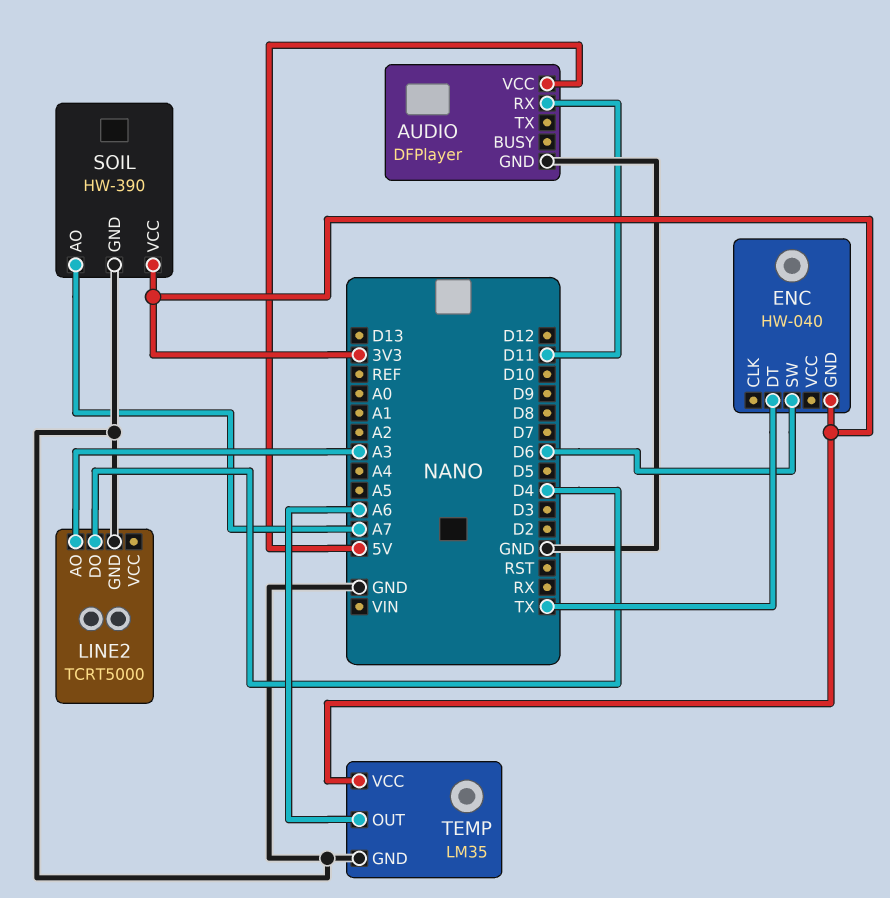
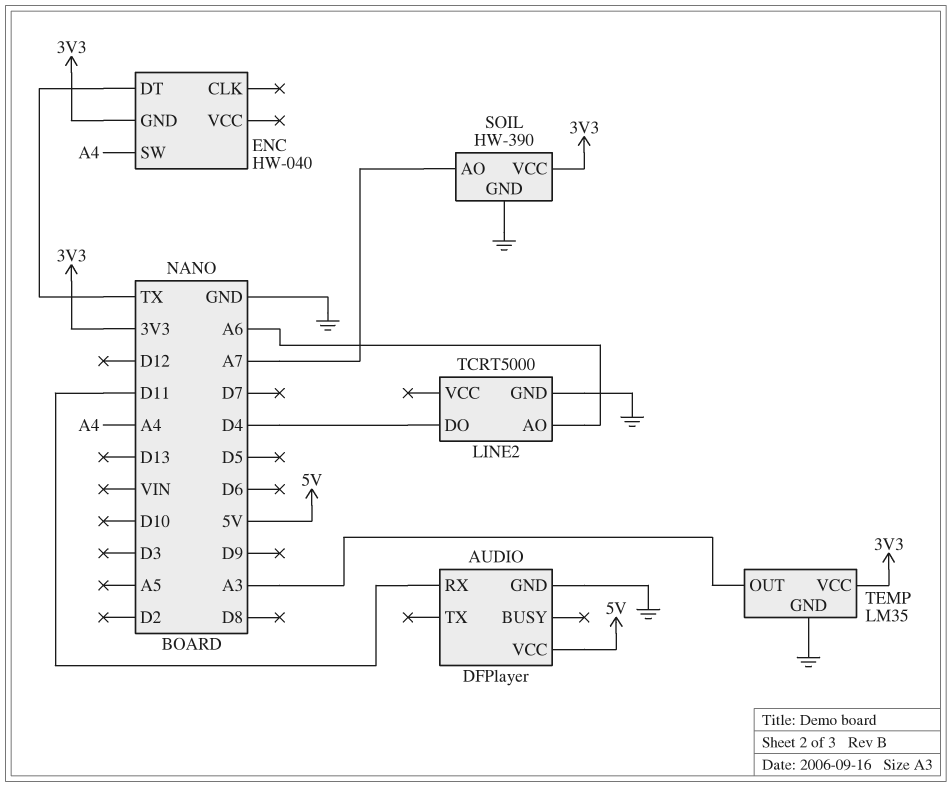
ENC pin SW: D6 -> A4
LINE2 pin AO: A3 -> A6
TEMP pin OUT: A6 -> A3

